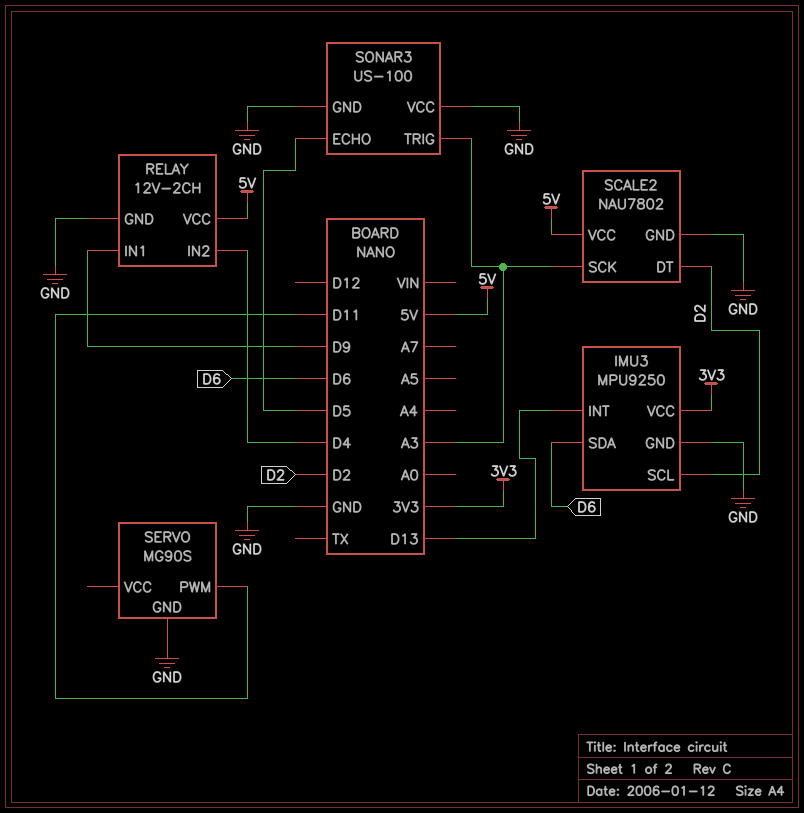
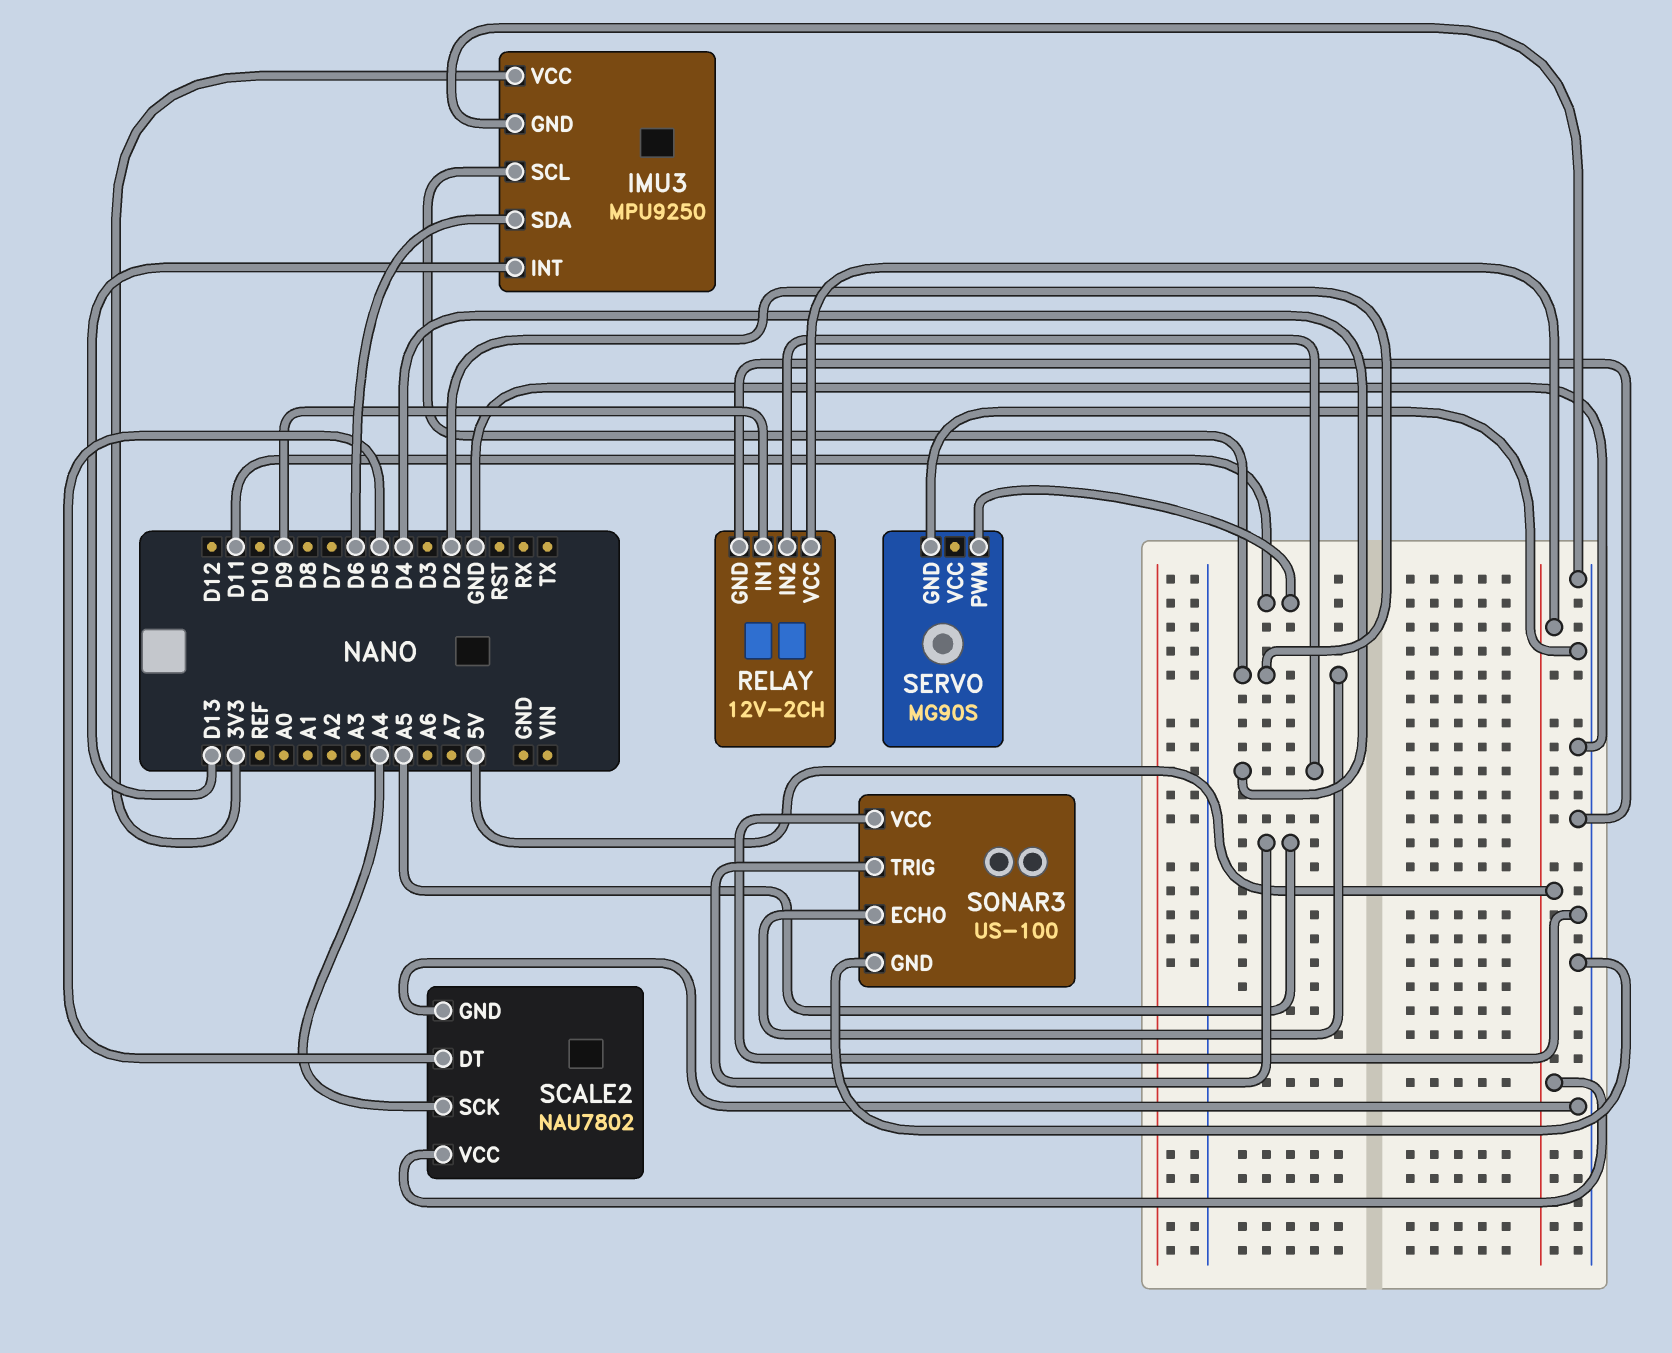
SCALE2 pin DT: D2 -> D5
SCALE2 pin SCK: A3 -> A4
SONAR3 pin ECHO: D5 -> D2
SONAR3 pin TRIG: A3 -> A5

